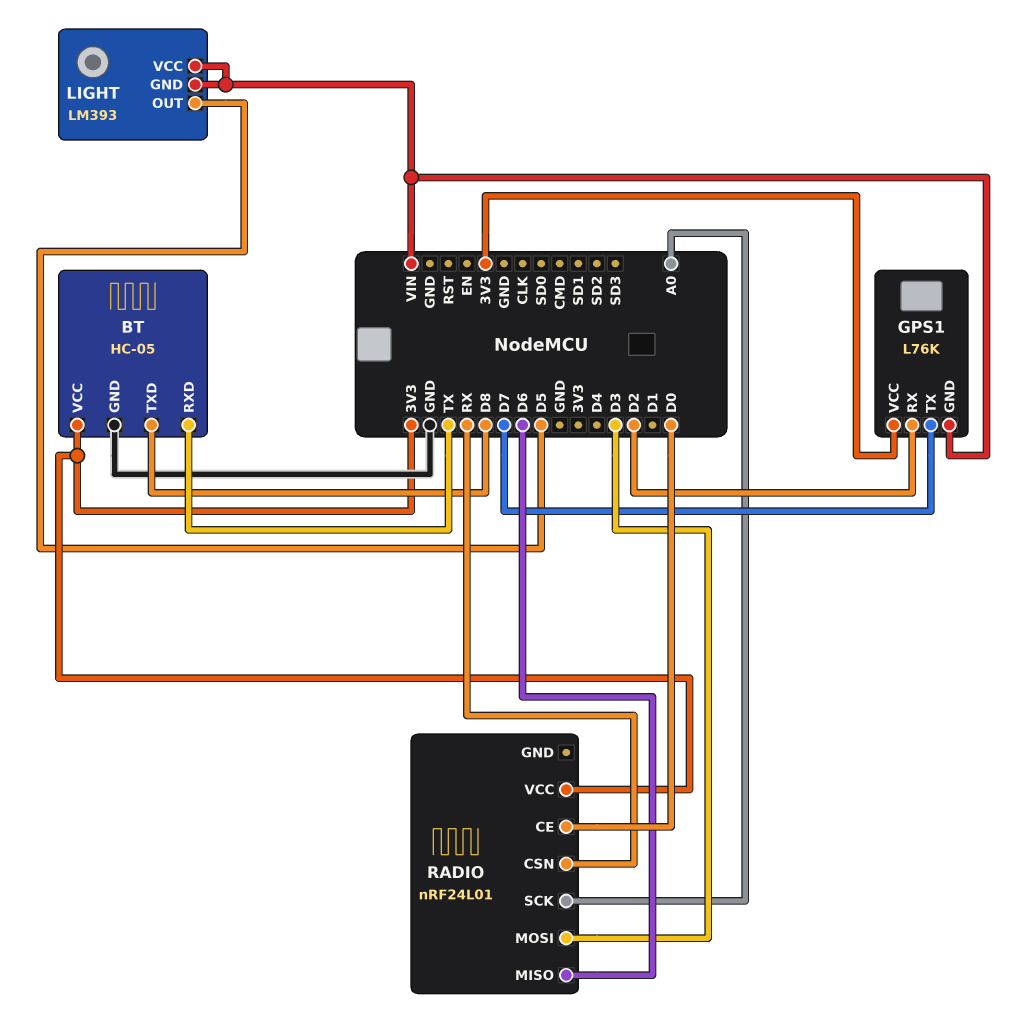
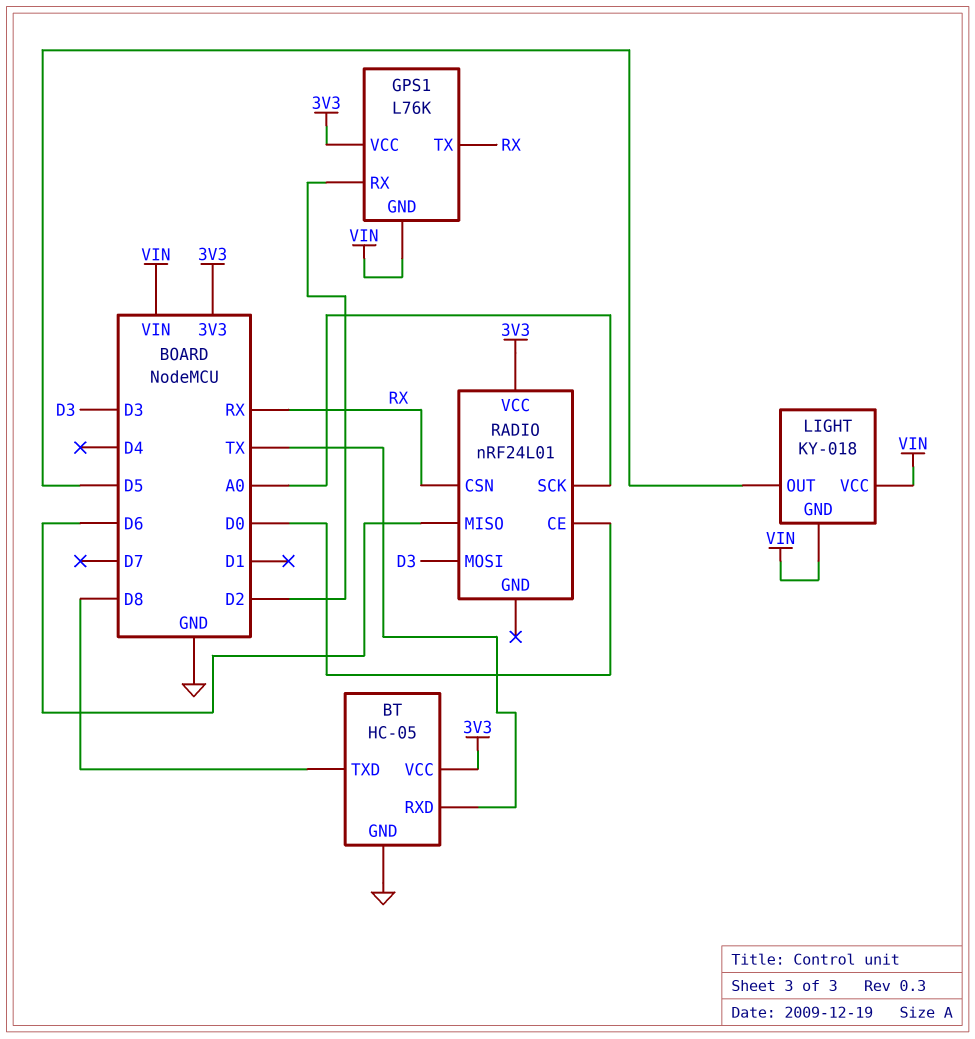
GPS1 pin TX: D7 -> RX
LIGHT: LM393 -> KY-018

